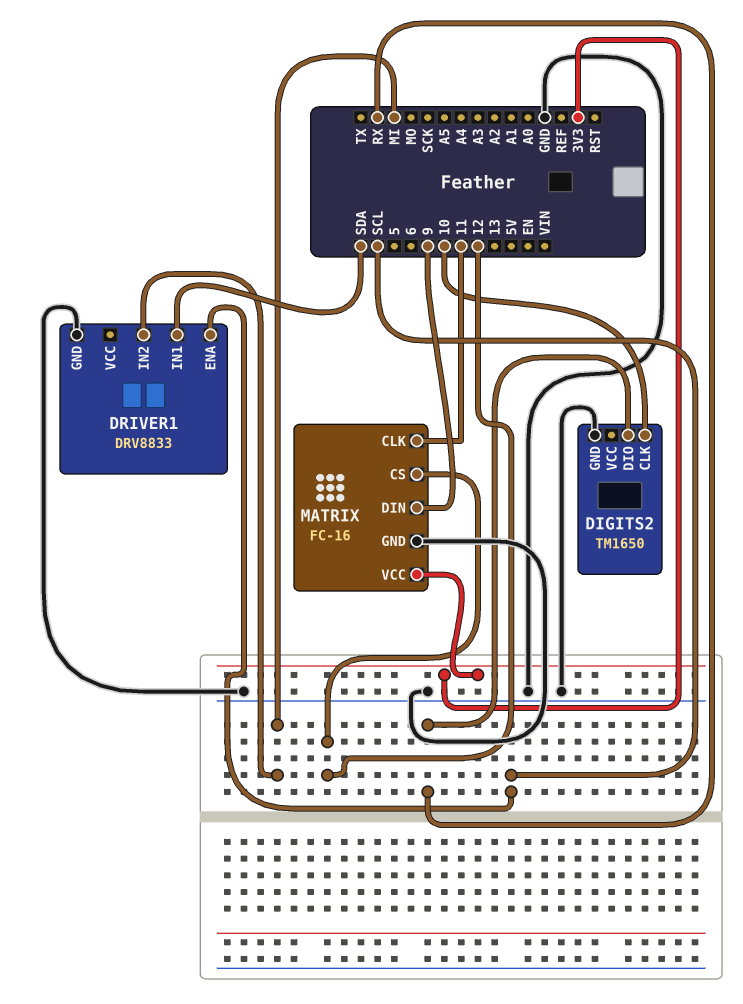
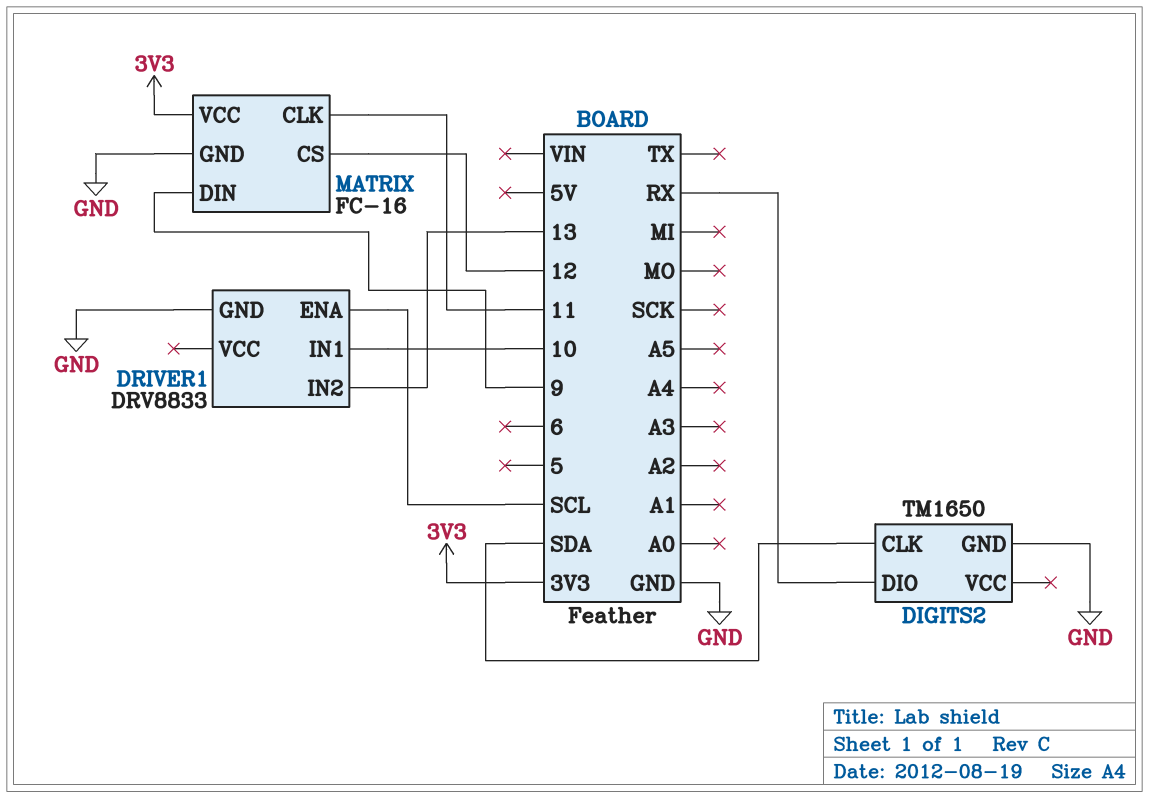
DIGITS2 pin CLK: 10 -> SDA
DRIVER1 pin IN1: SDA -> 10
DRIVER1 pin IN2: MI -> 13

